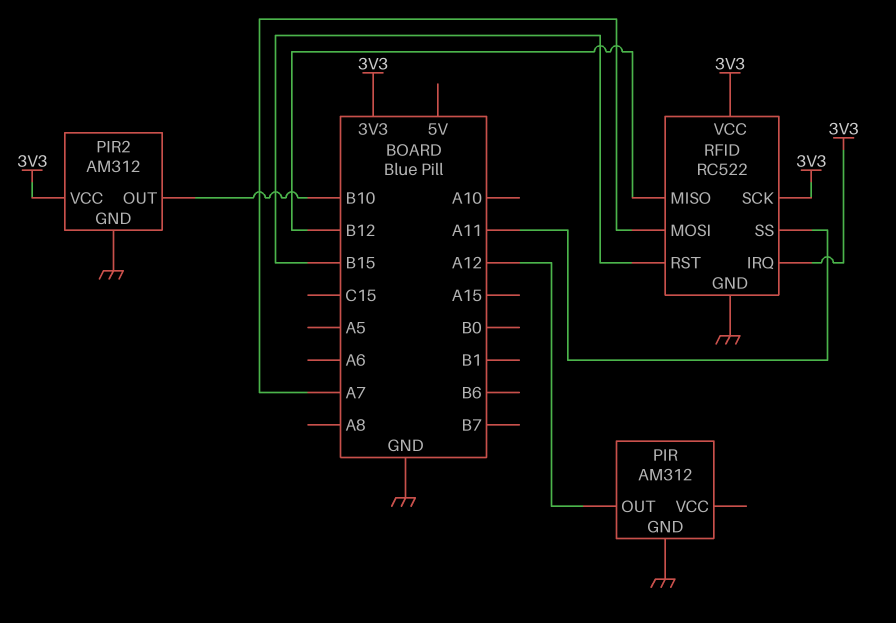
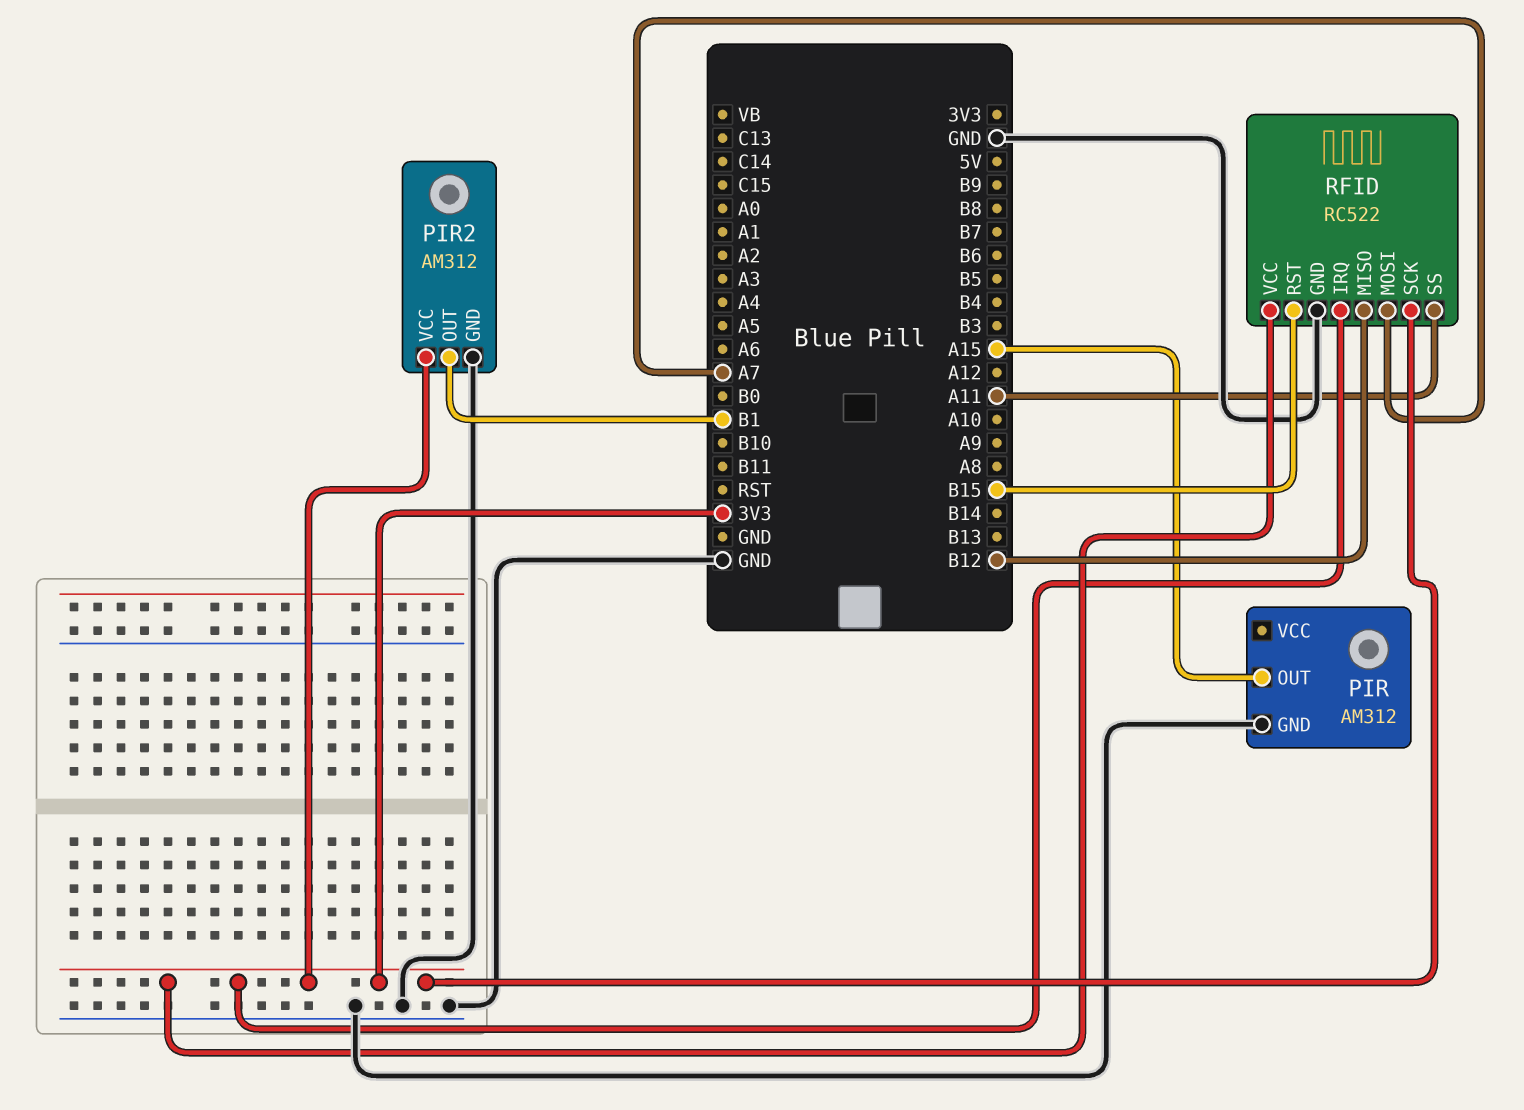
PIR pin OUT: A12 -> A15
PIR2 pin OUT: B10 -> B1

